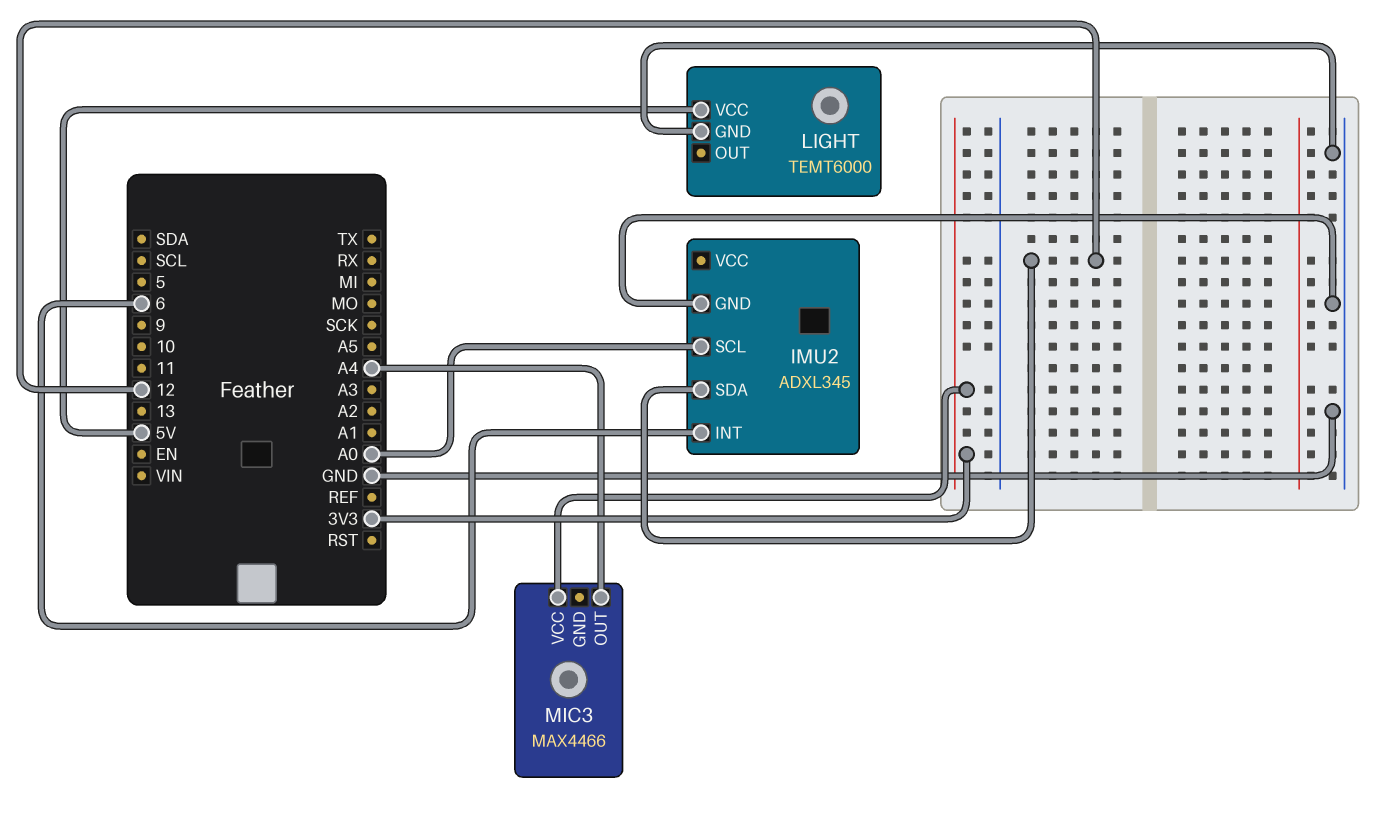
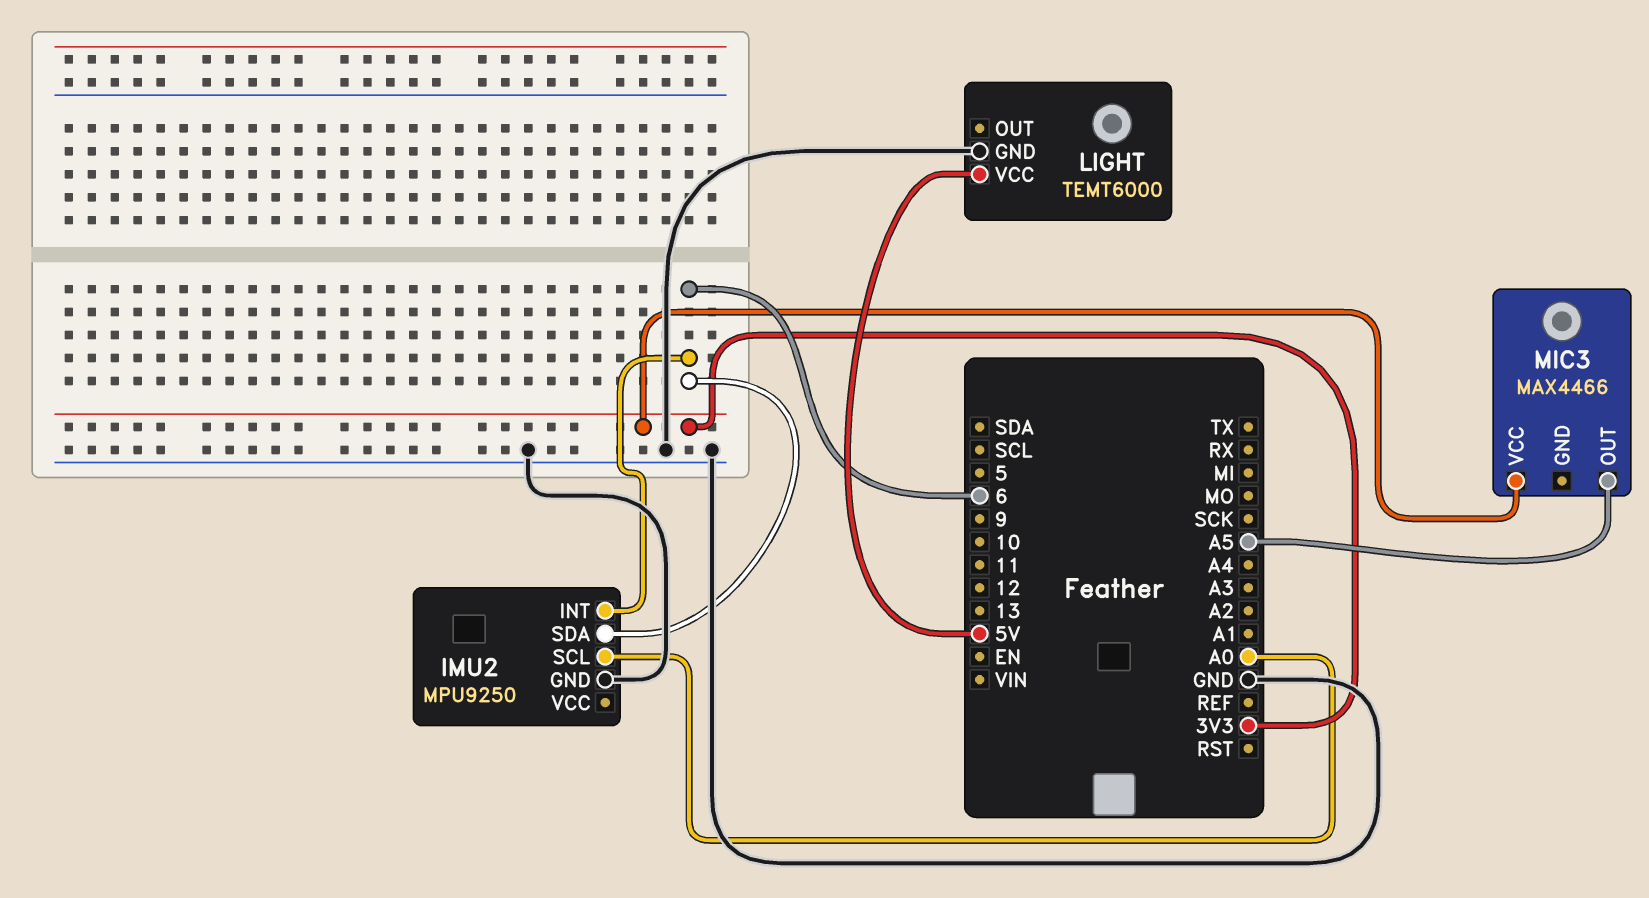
IMU2: ADXL345 -> MPU9250
IMU2 pin SDA: 12 -> 6
MIC3 pin OUT: A4 -> A5

